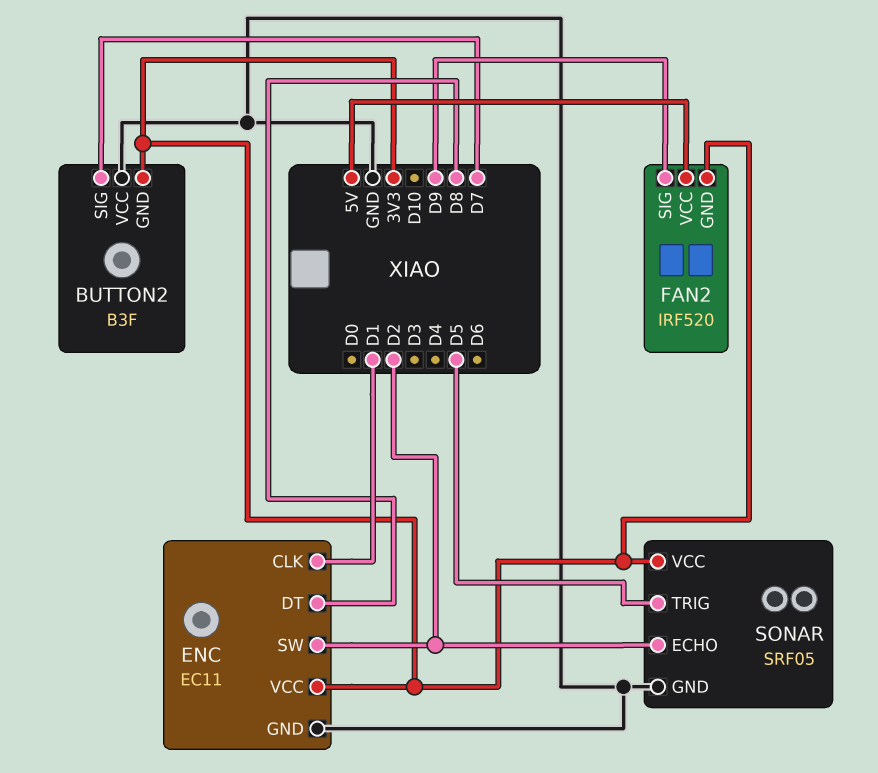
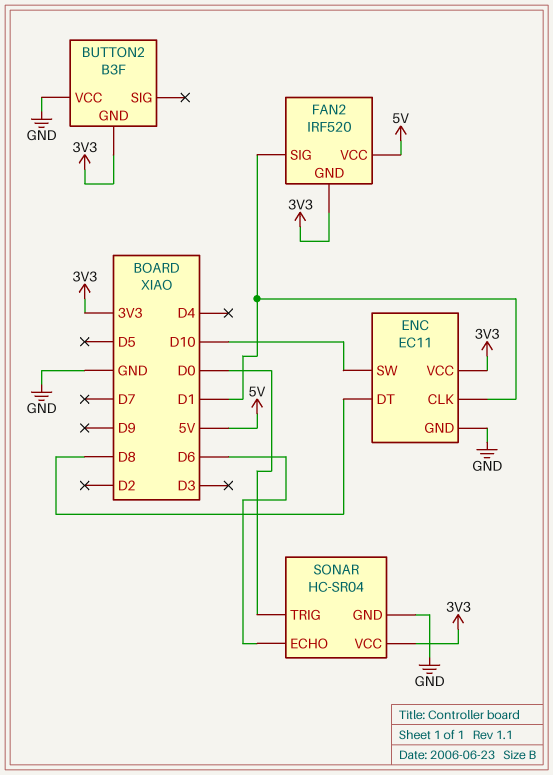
BUTTON2 pin SIG: D7 -> none
ENC pin SW: D2 -> D10
FAN2 pin SIG: D9 -> D1
SONAR: SRF05 -> HC-SR04
SONAR pin ECHO: D2 -> D6
SONAR pin TRIG: D5 -> D0

